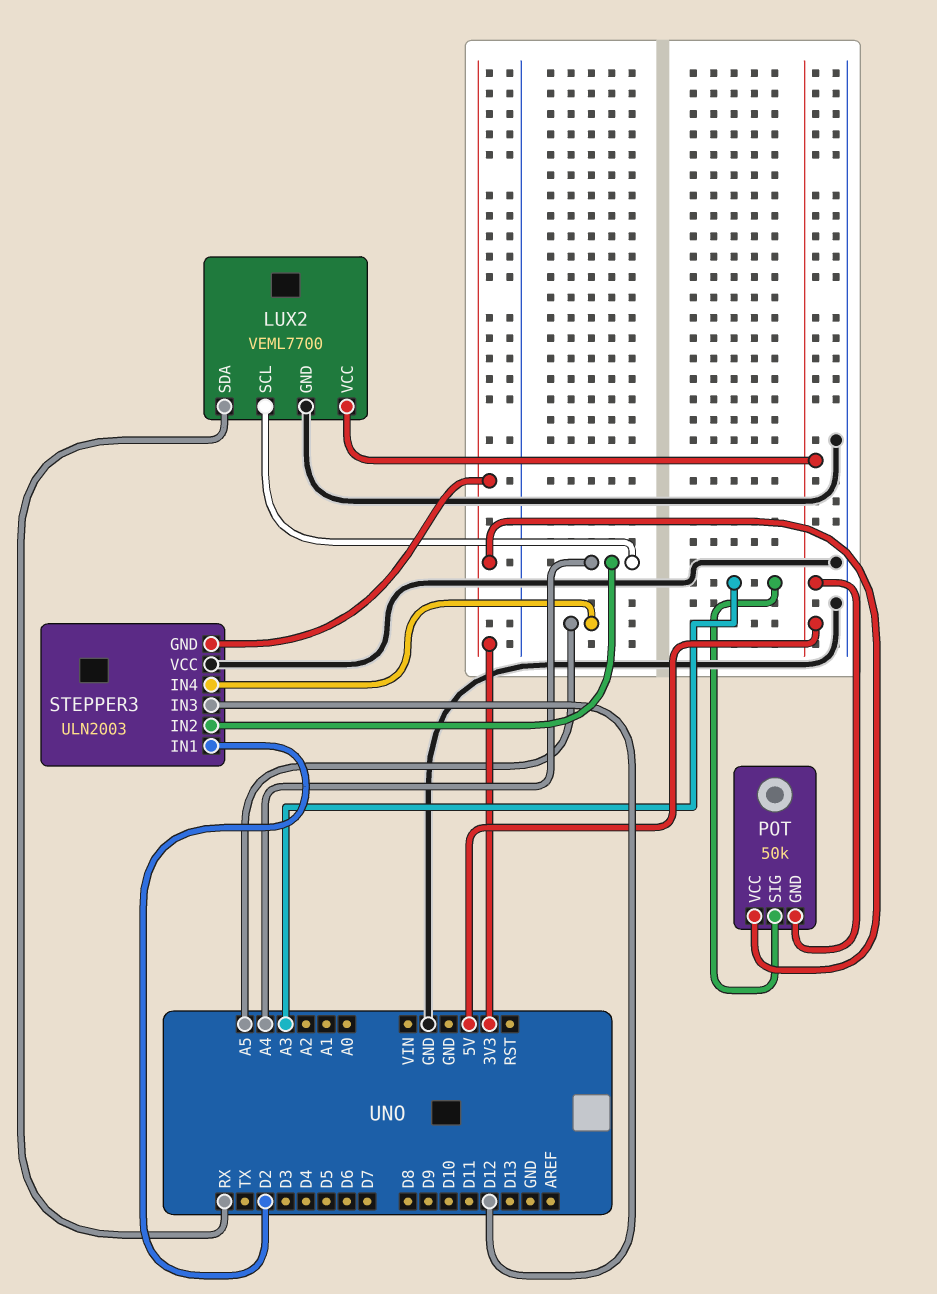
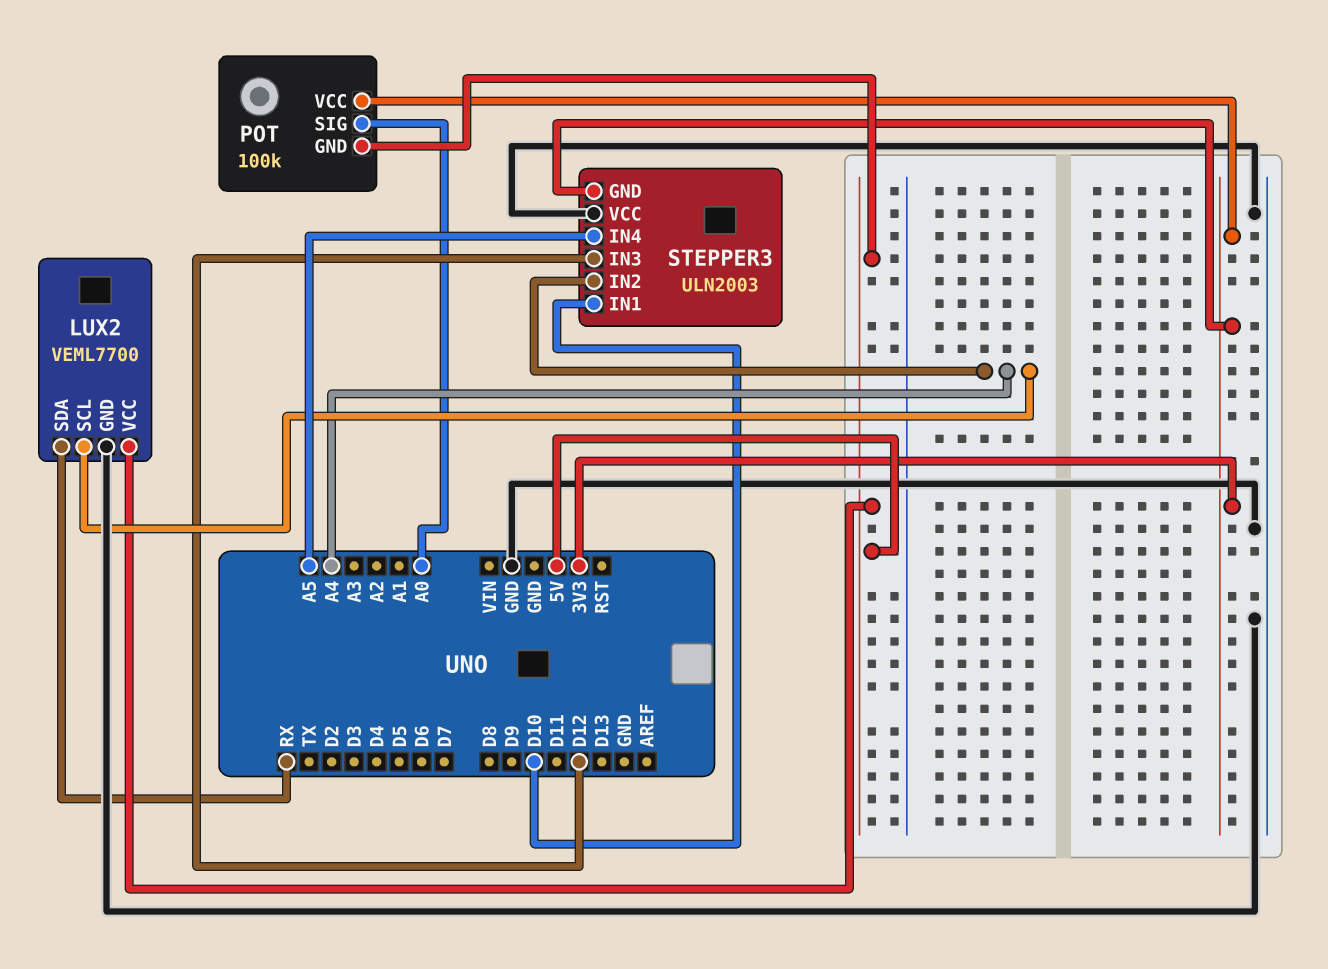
POT: 50k -> 100k
POT pin SIG: A3 -> A0
STEPPER3 pin IN1: D2 -> D10

